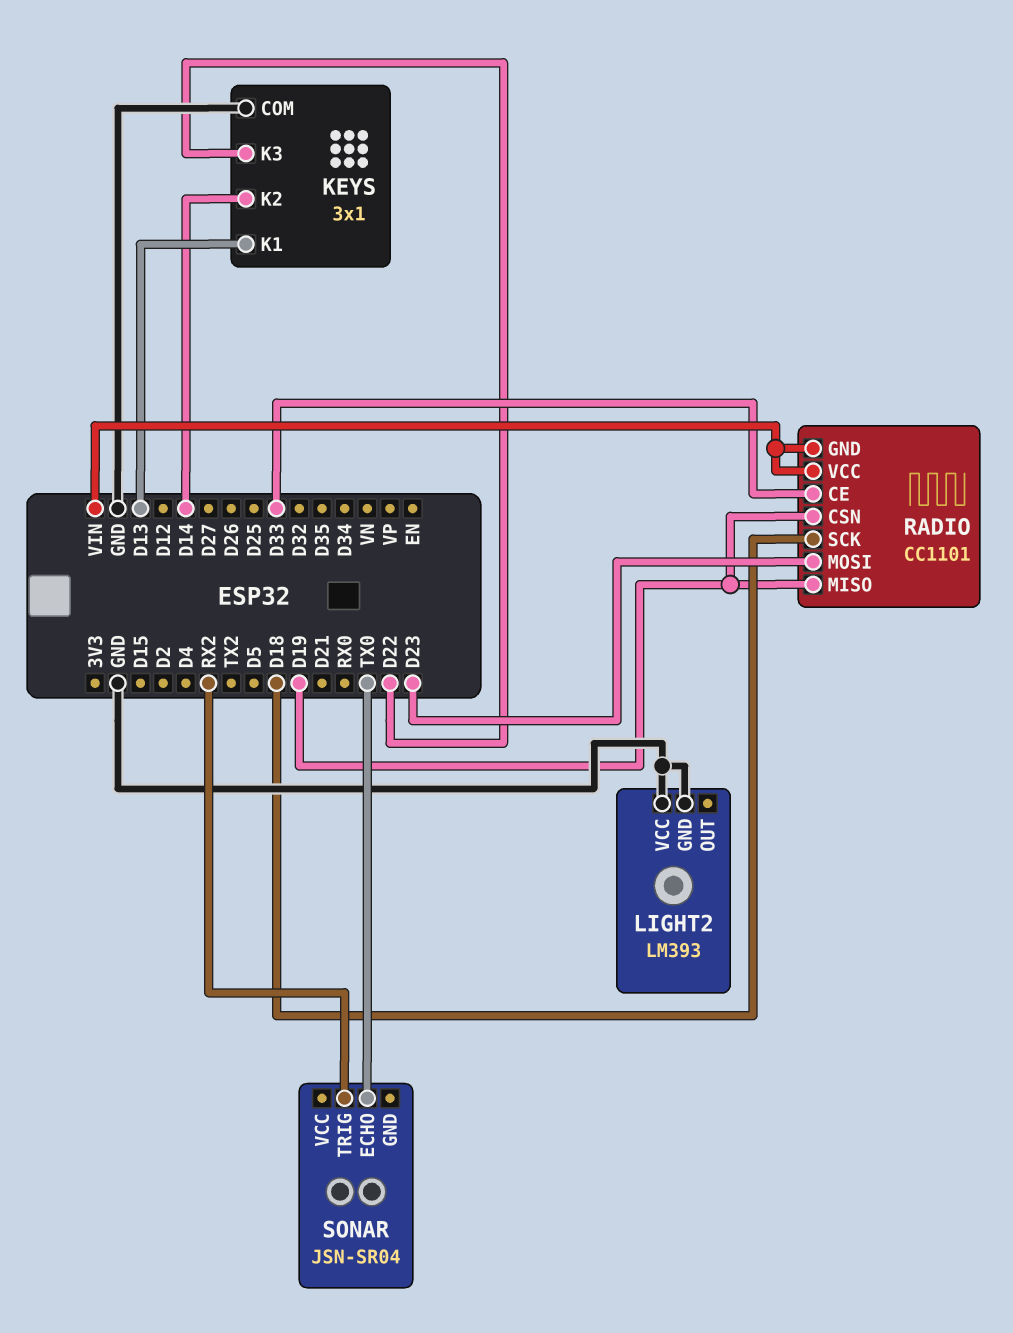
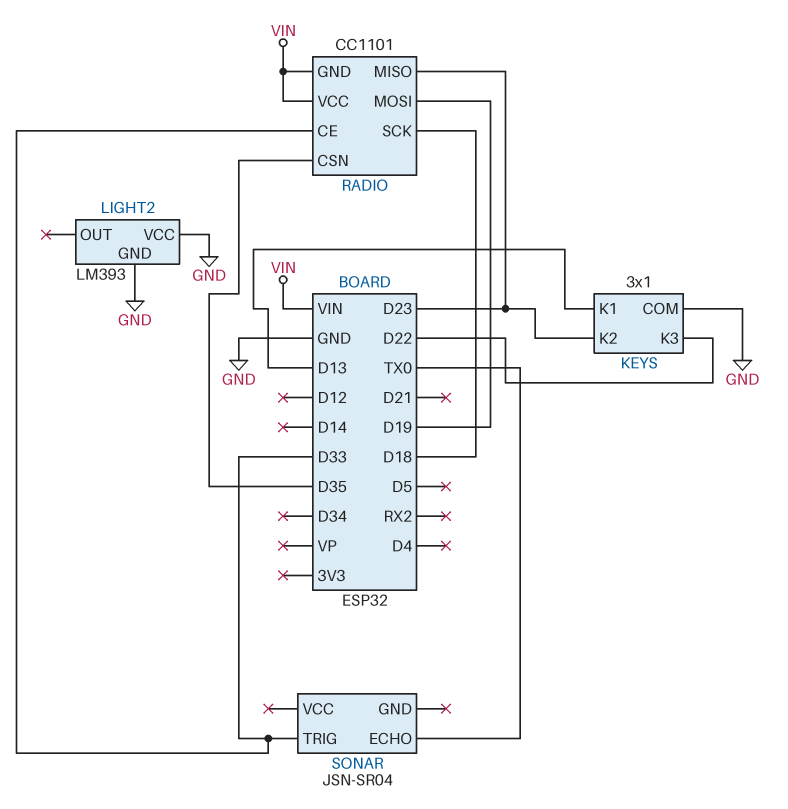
KEYS pin K2: D14 -> D23
RADIO pin CSN: D19 -> D35
RADIO pin MISO: D19 -> D23
RADIO pin MOSI: D23 -> D19
SONAR pin TRIG: RX2 -> D33

